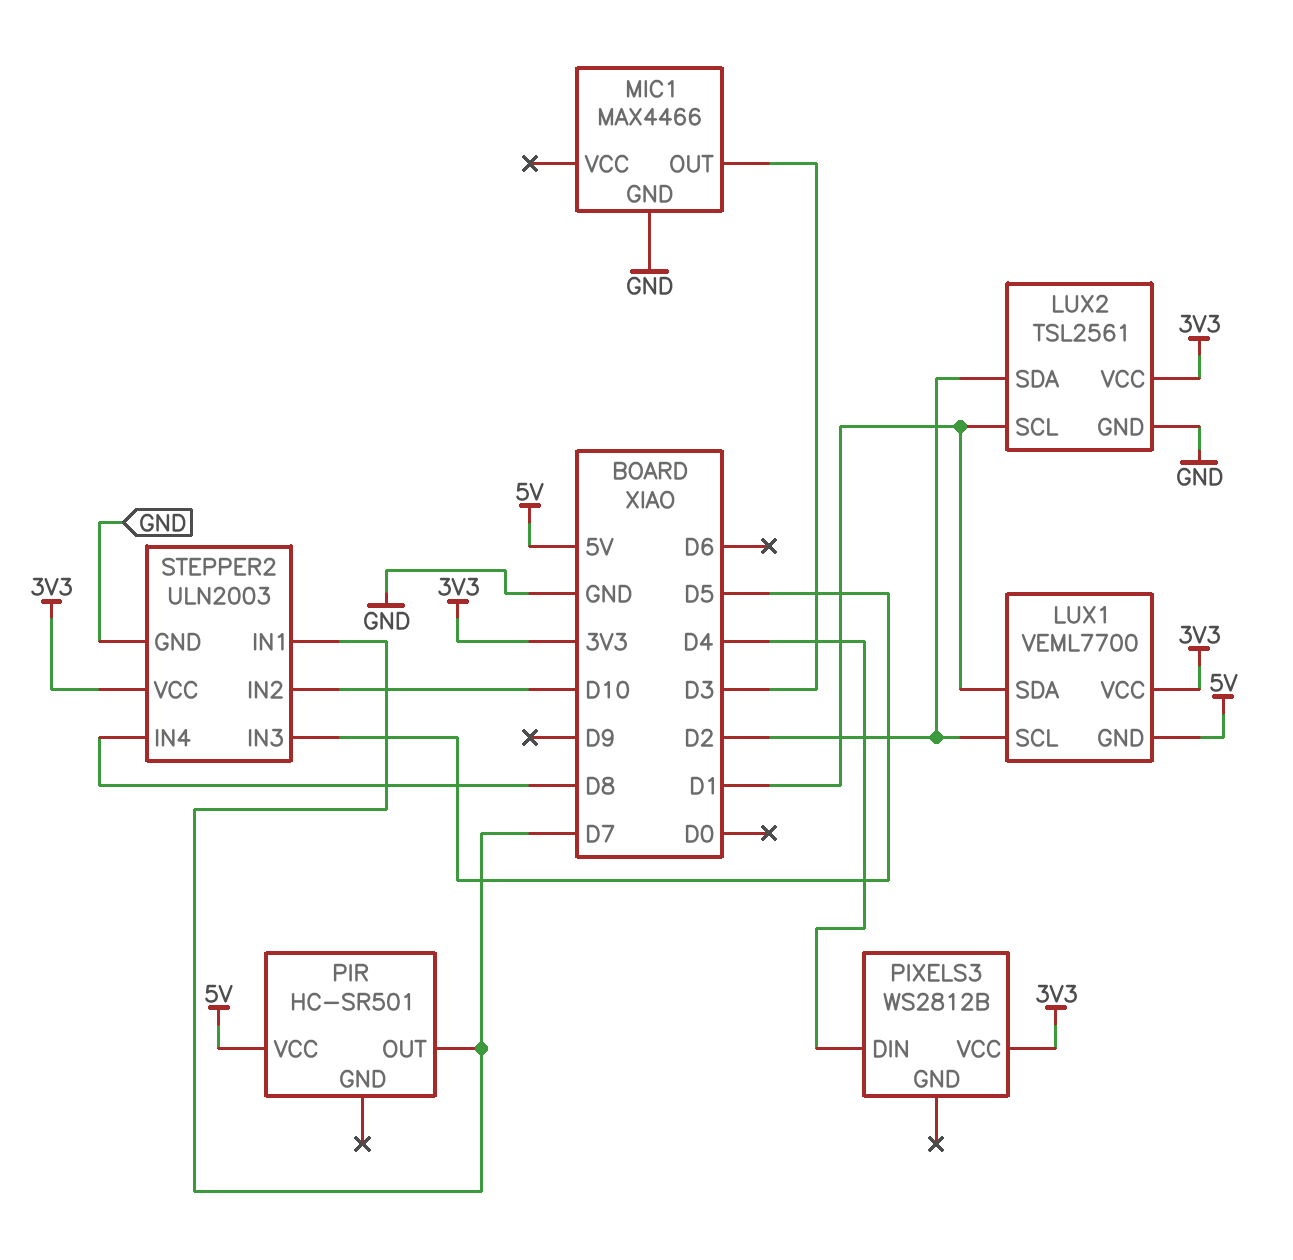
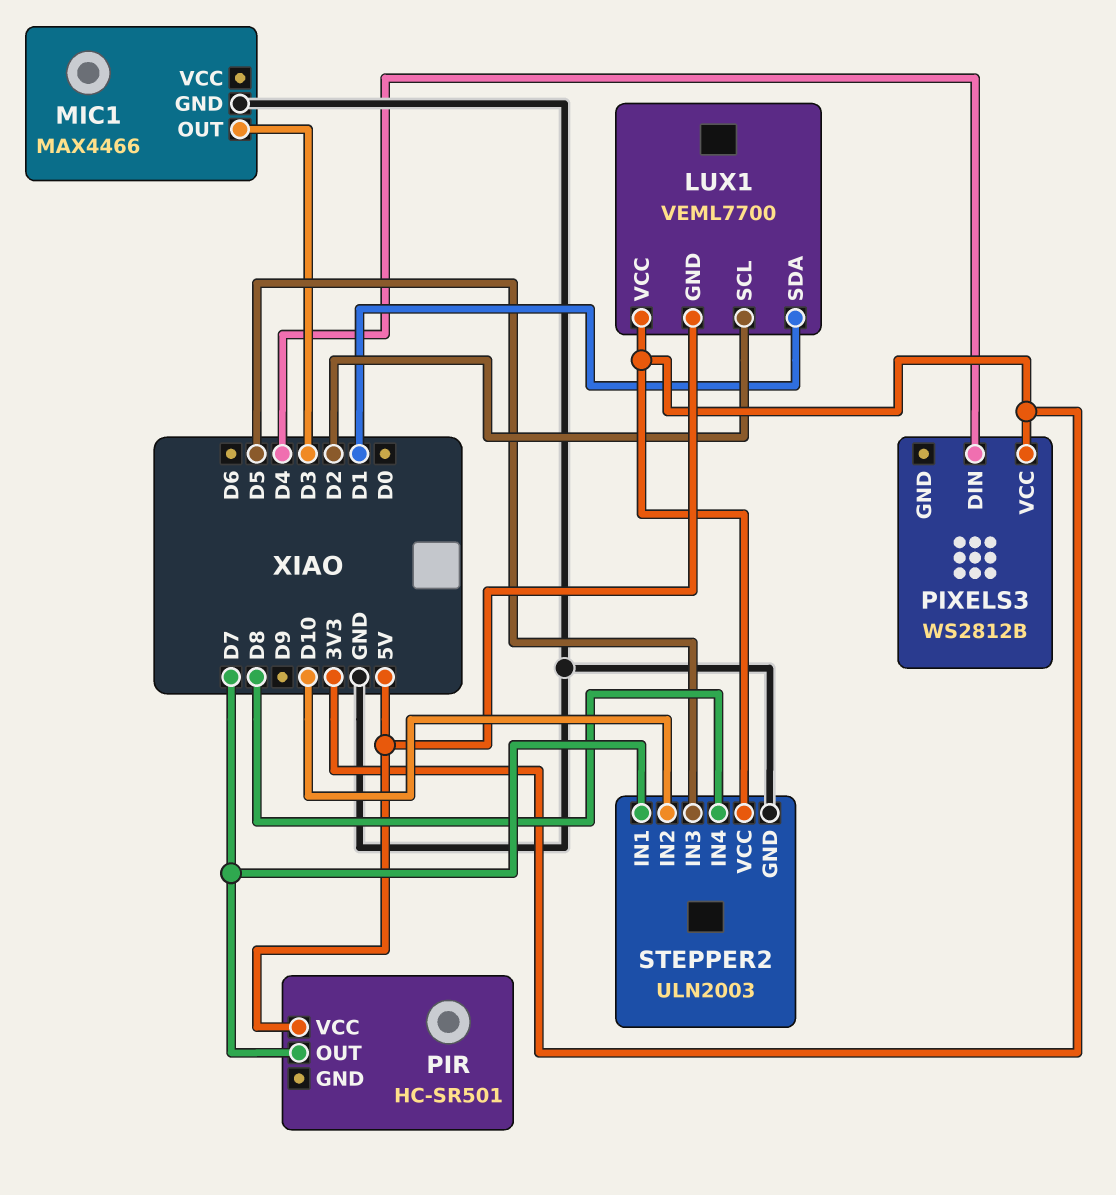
LUX2: TSL2561 -> none
LUX2 pin GND: GND -> none
LUX2 pin SCL: D1 -> none
LUX2 pin SDA: D2 -> none
LUX2 pin VCC: 3V3 -> none

